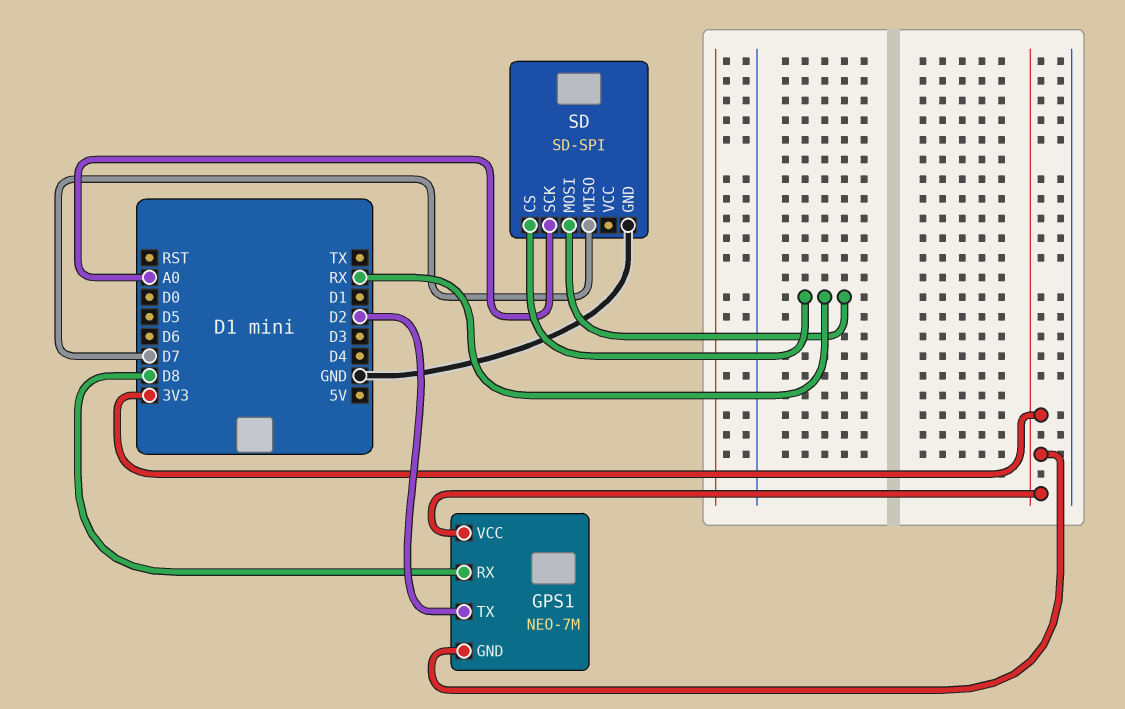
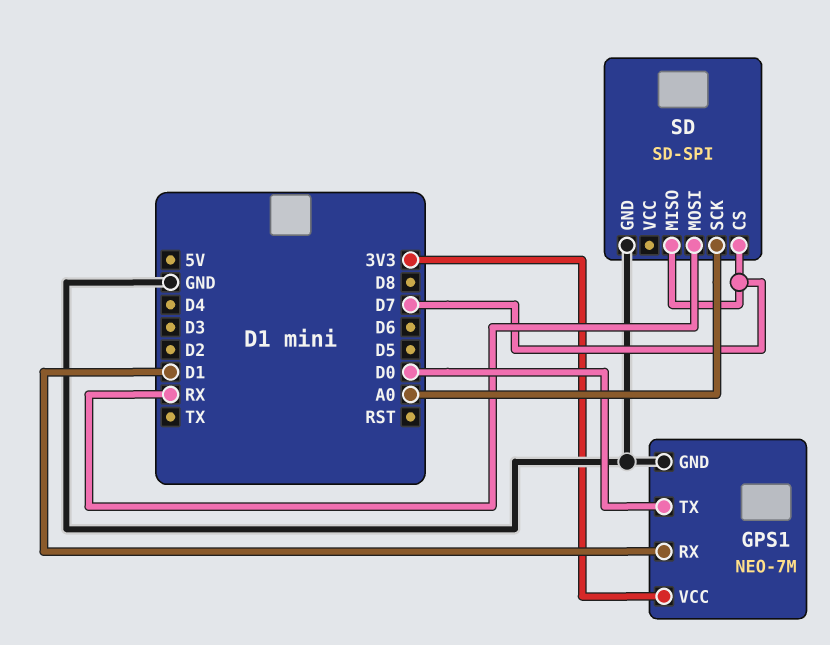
GPS1 pin GND: 3V3 -> GND
GPS1 pin RX: D8 -> D1
GPS1 pin TX: D2 -> D0
SD pin CS: RX -> D7

